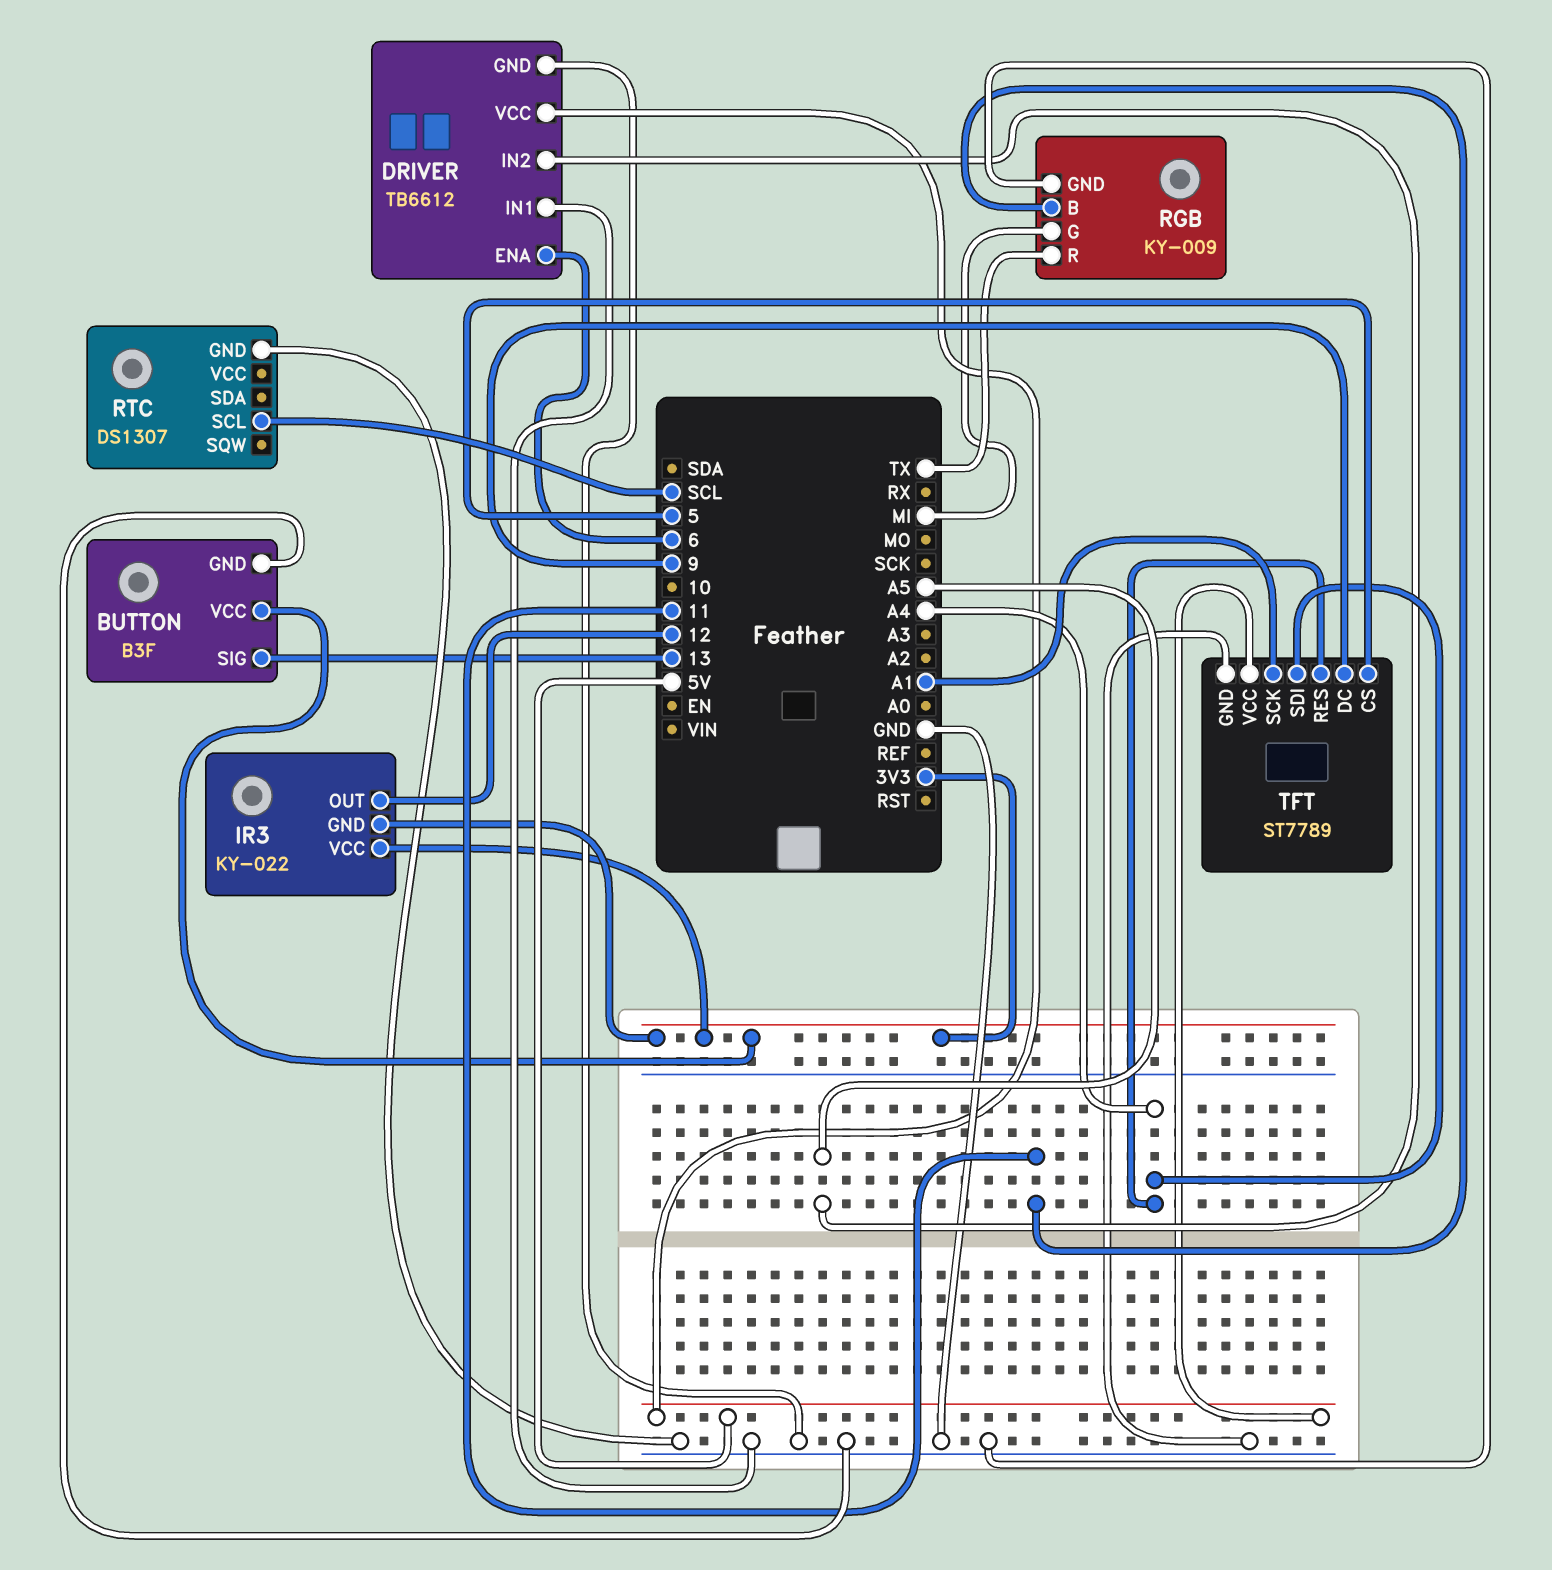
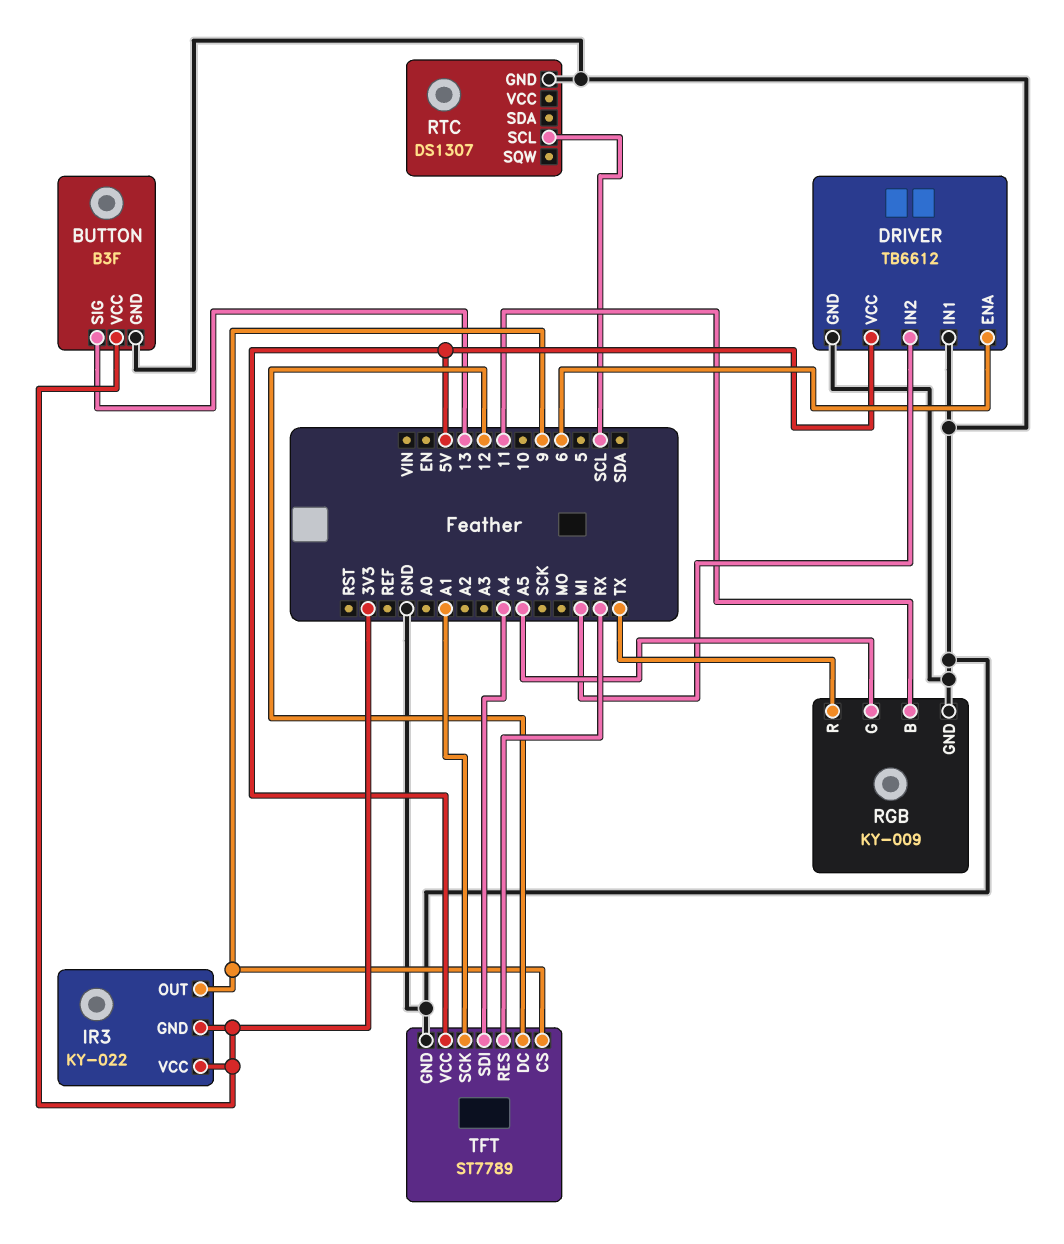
DRIVER pin IN2: A5 -> MI
IR3 pin OUT: 12 -> 9
RGB pin G: MI -> A5
TFT pin CS: 5 -> 9
TFT pin DC: 9 -> 12
TFT pin RES: A4 -> RX

